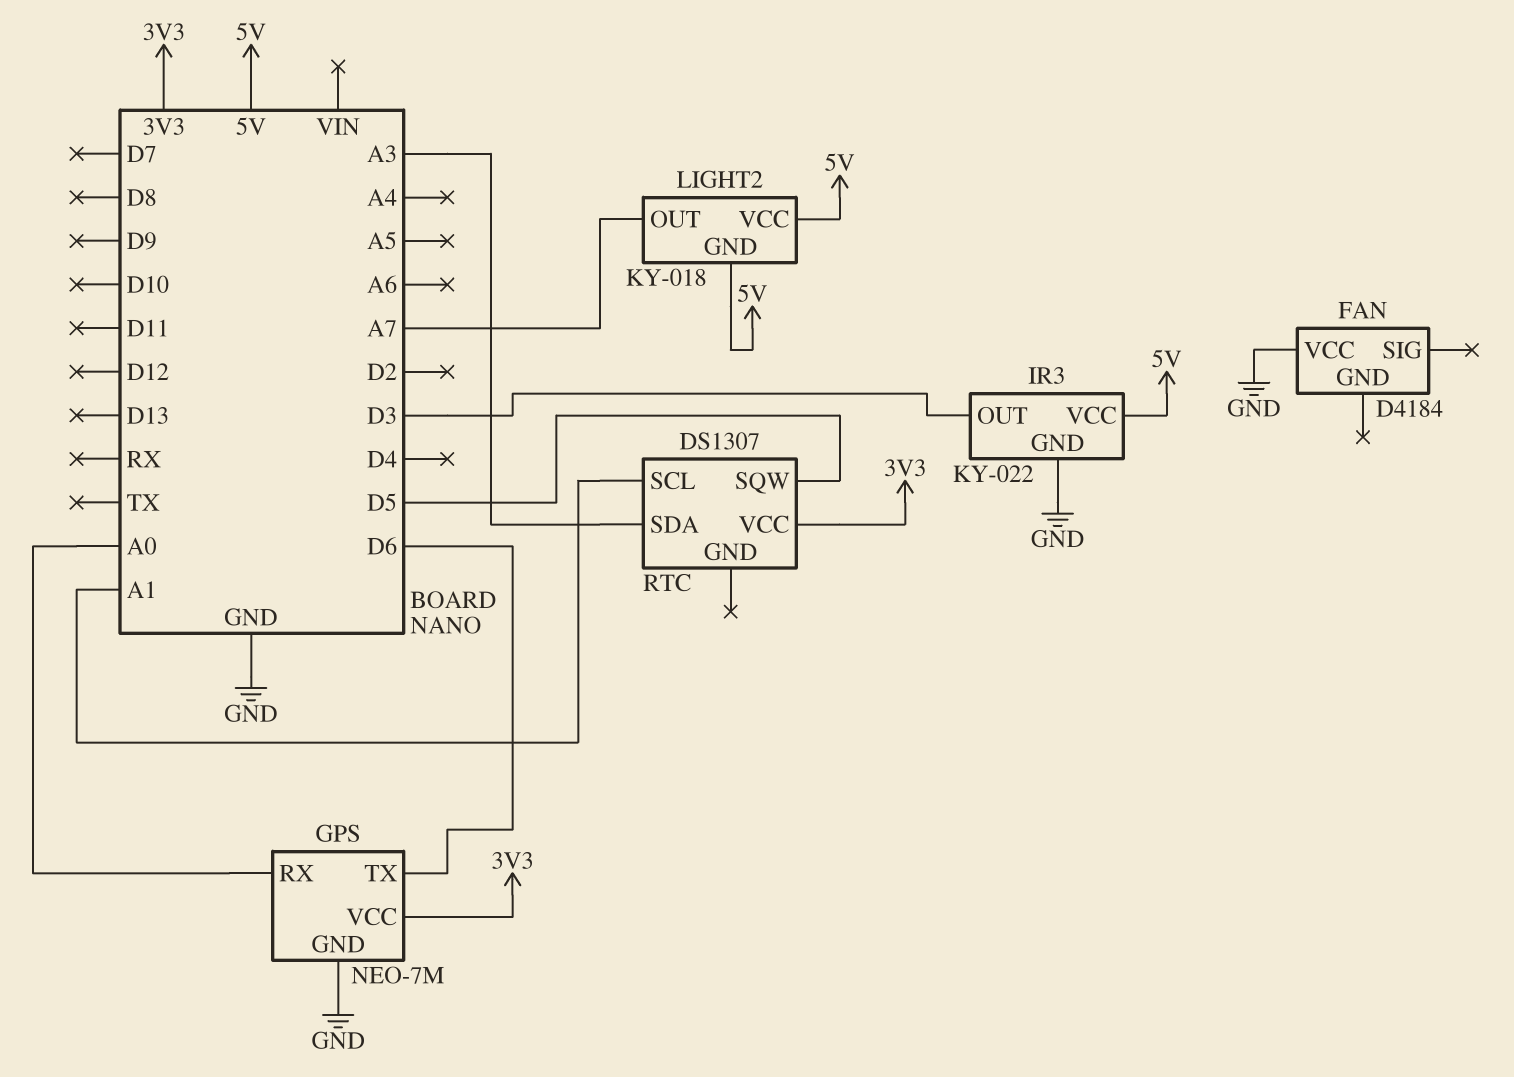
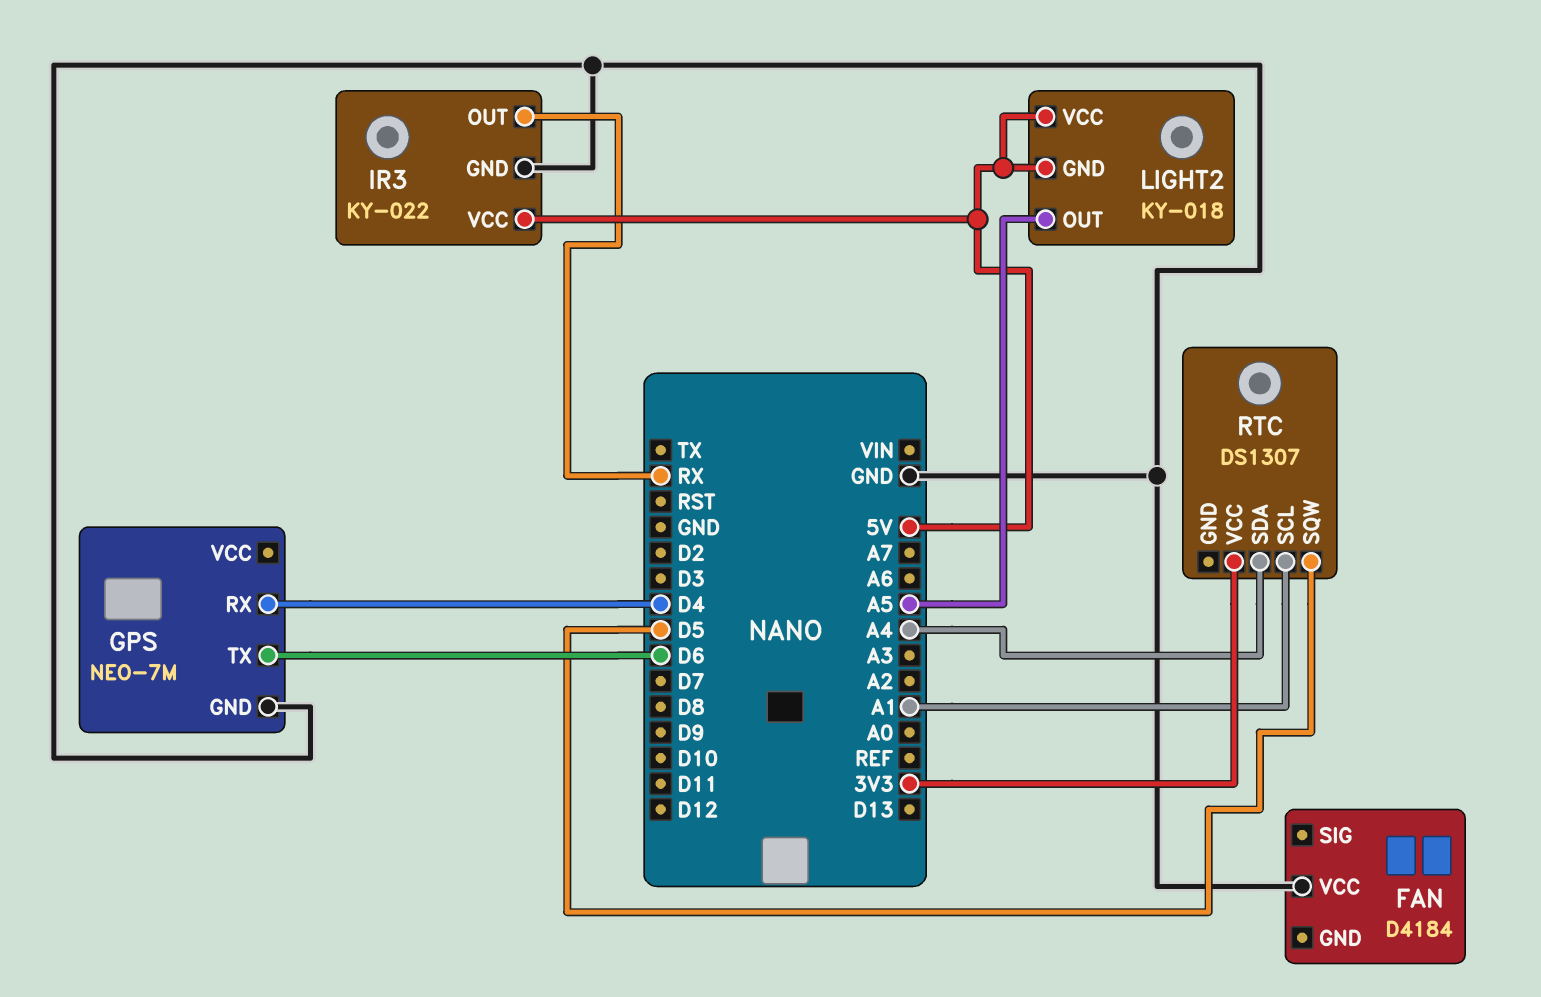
GPS pin RX: A0 -> D4
GPS pin VCC: 3V3 -> none
IR3 pin OUT: D3 -> RX
LIGHT2 pin OUT: A7 -> A5
RTC pin SDA: A3 -> A4

